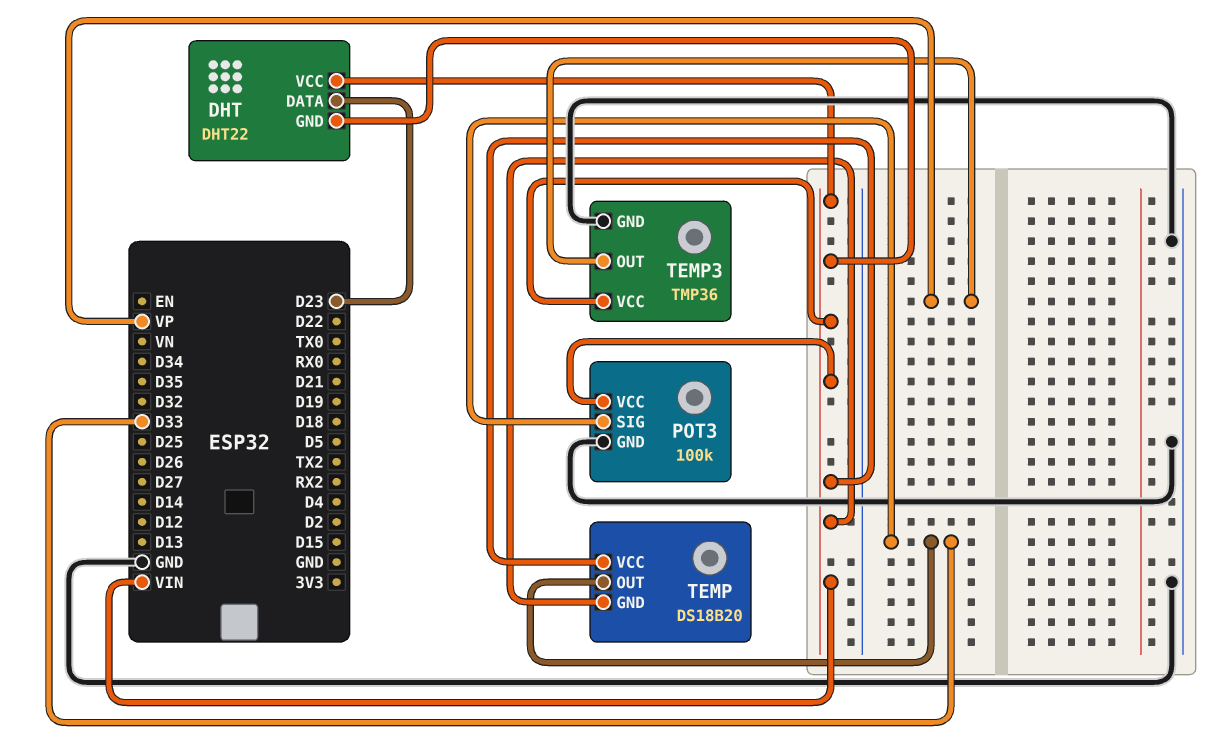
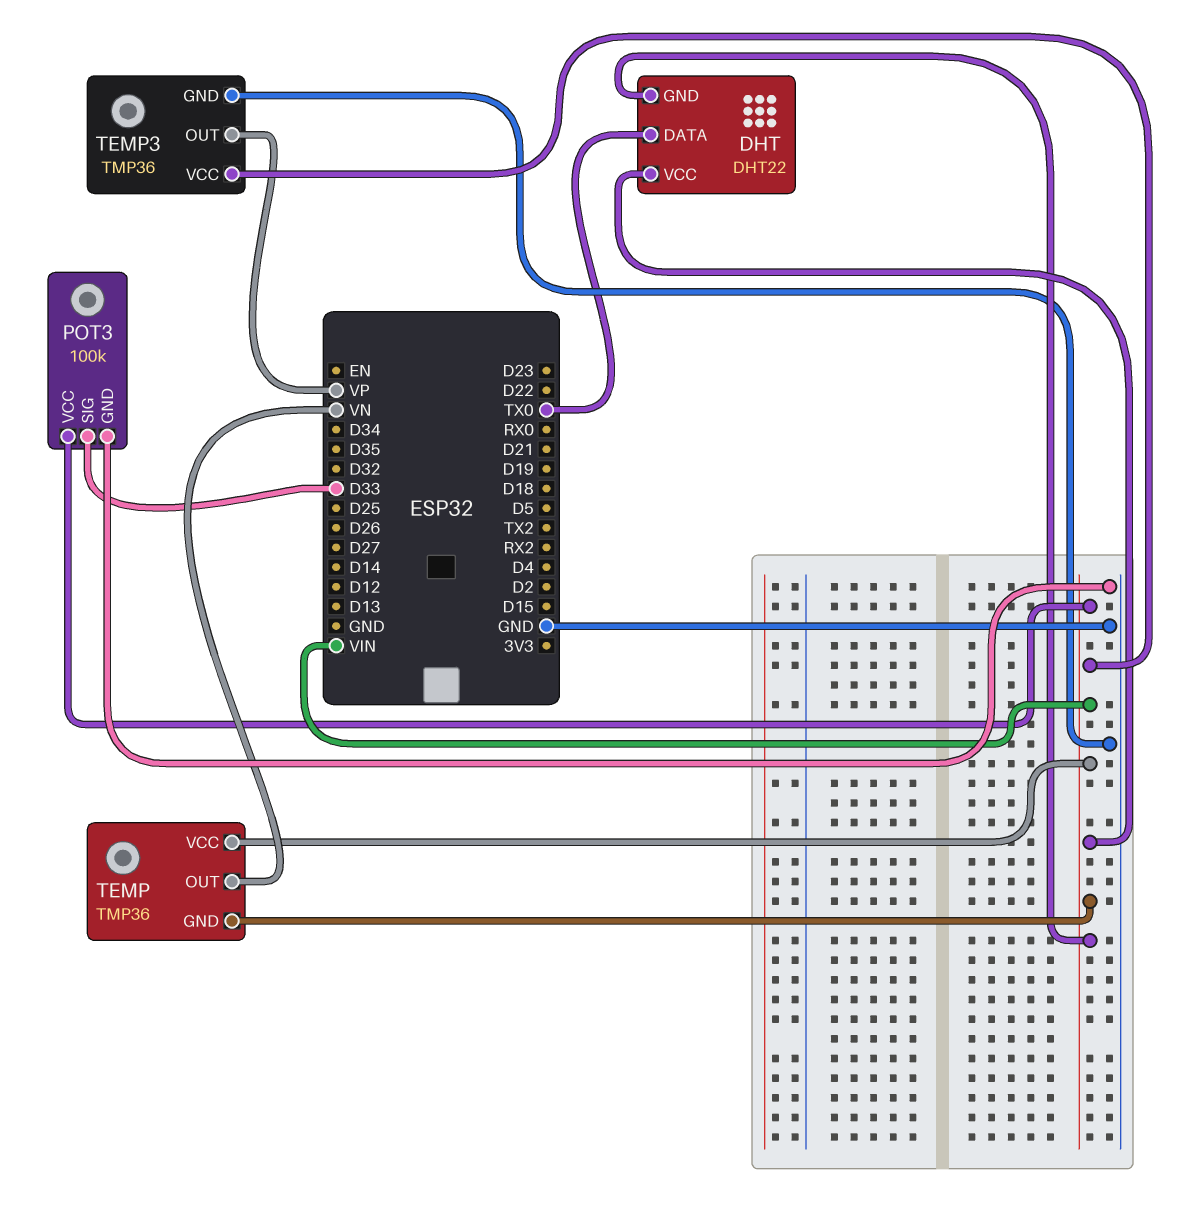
DHT pin DATA: D23 -> TX0
TEMP: DS18B20 -> TMP36
TEMP pin OUT: D33 -> VN

